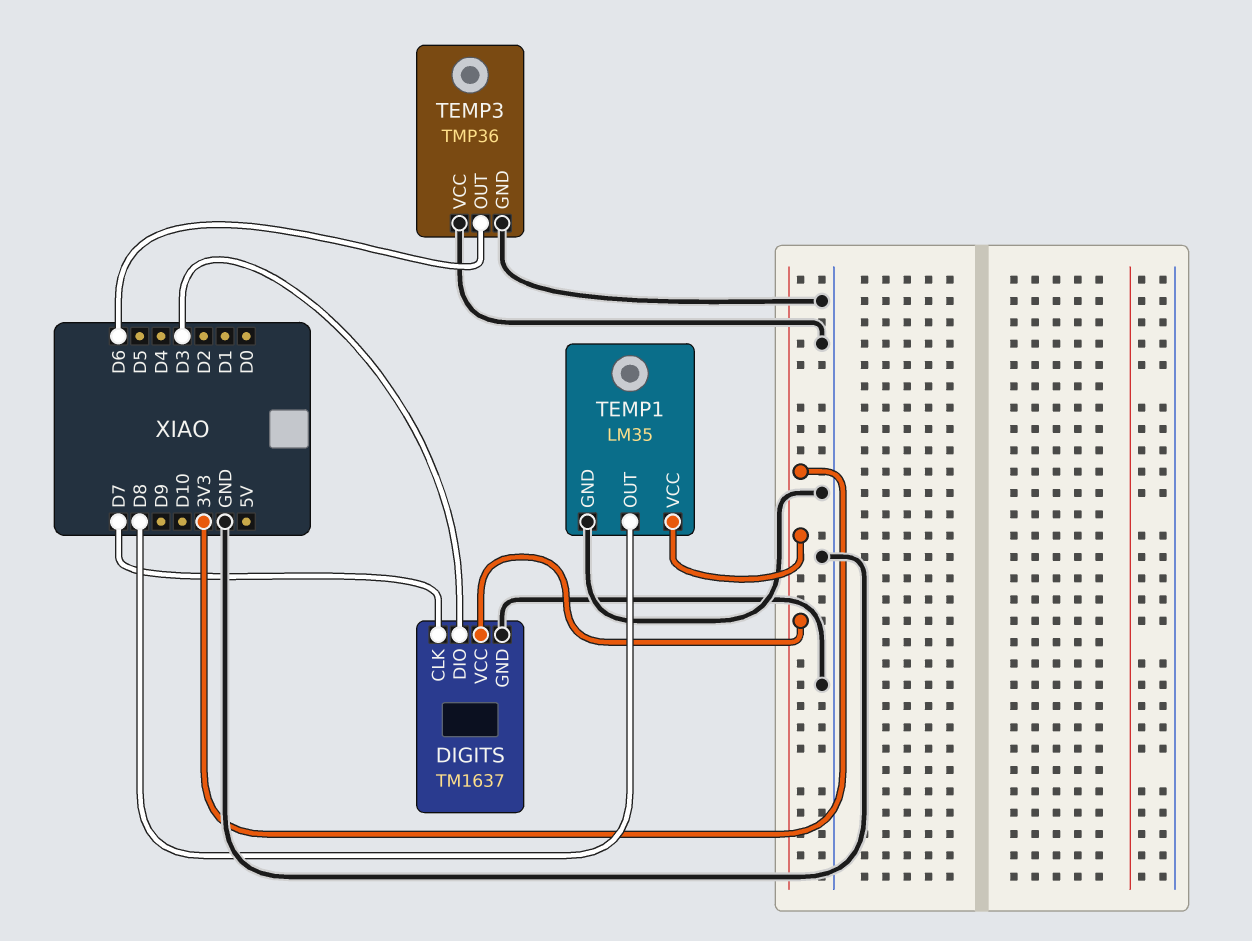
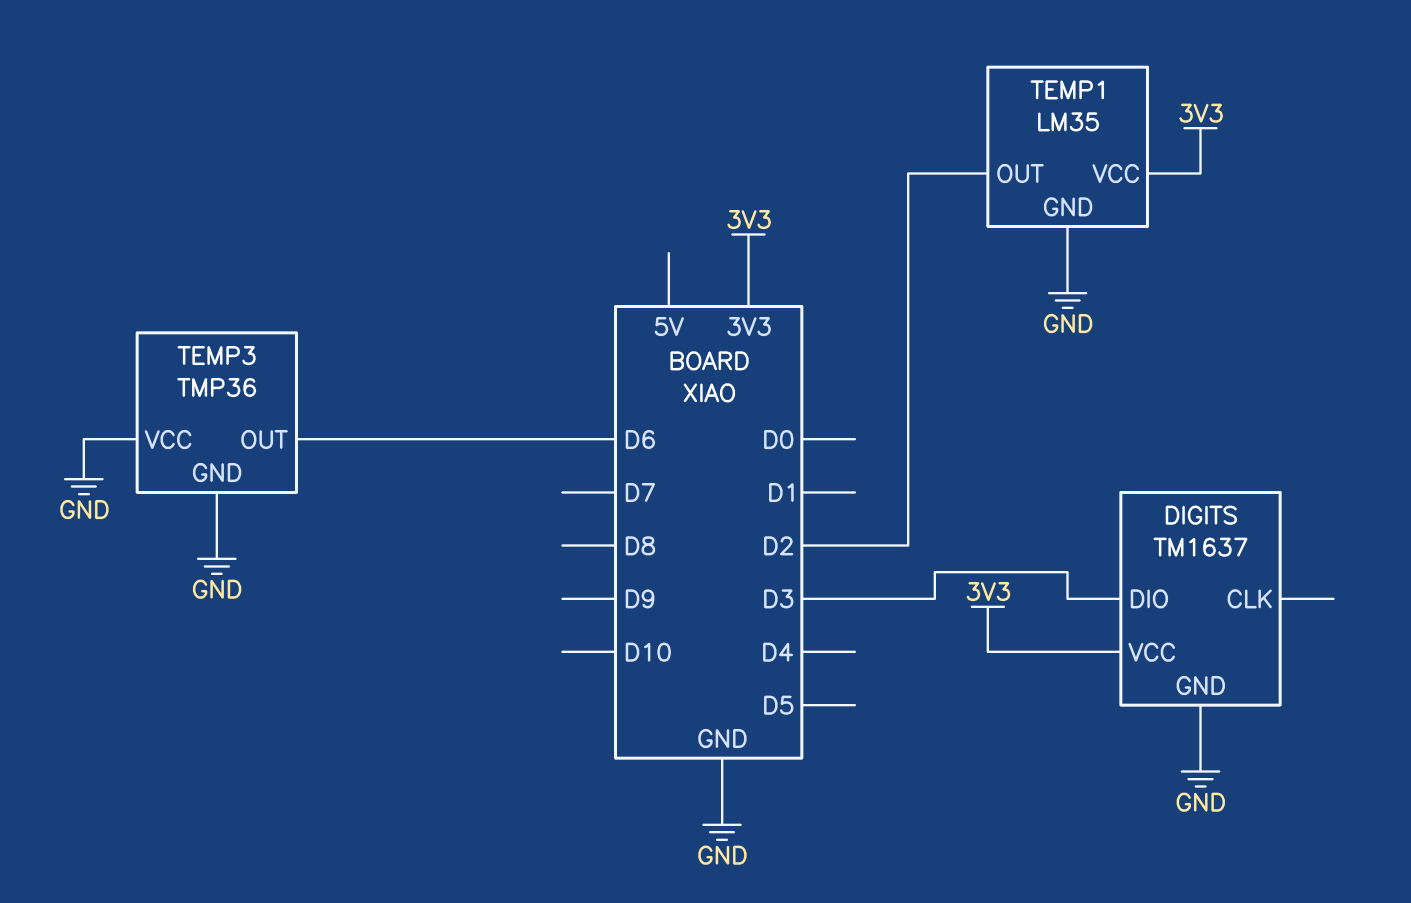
DIGITS pin CLK: D7 -> none
TEMP1 pin OUT: D8 -> D2

